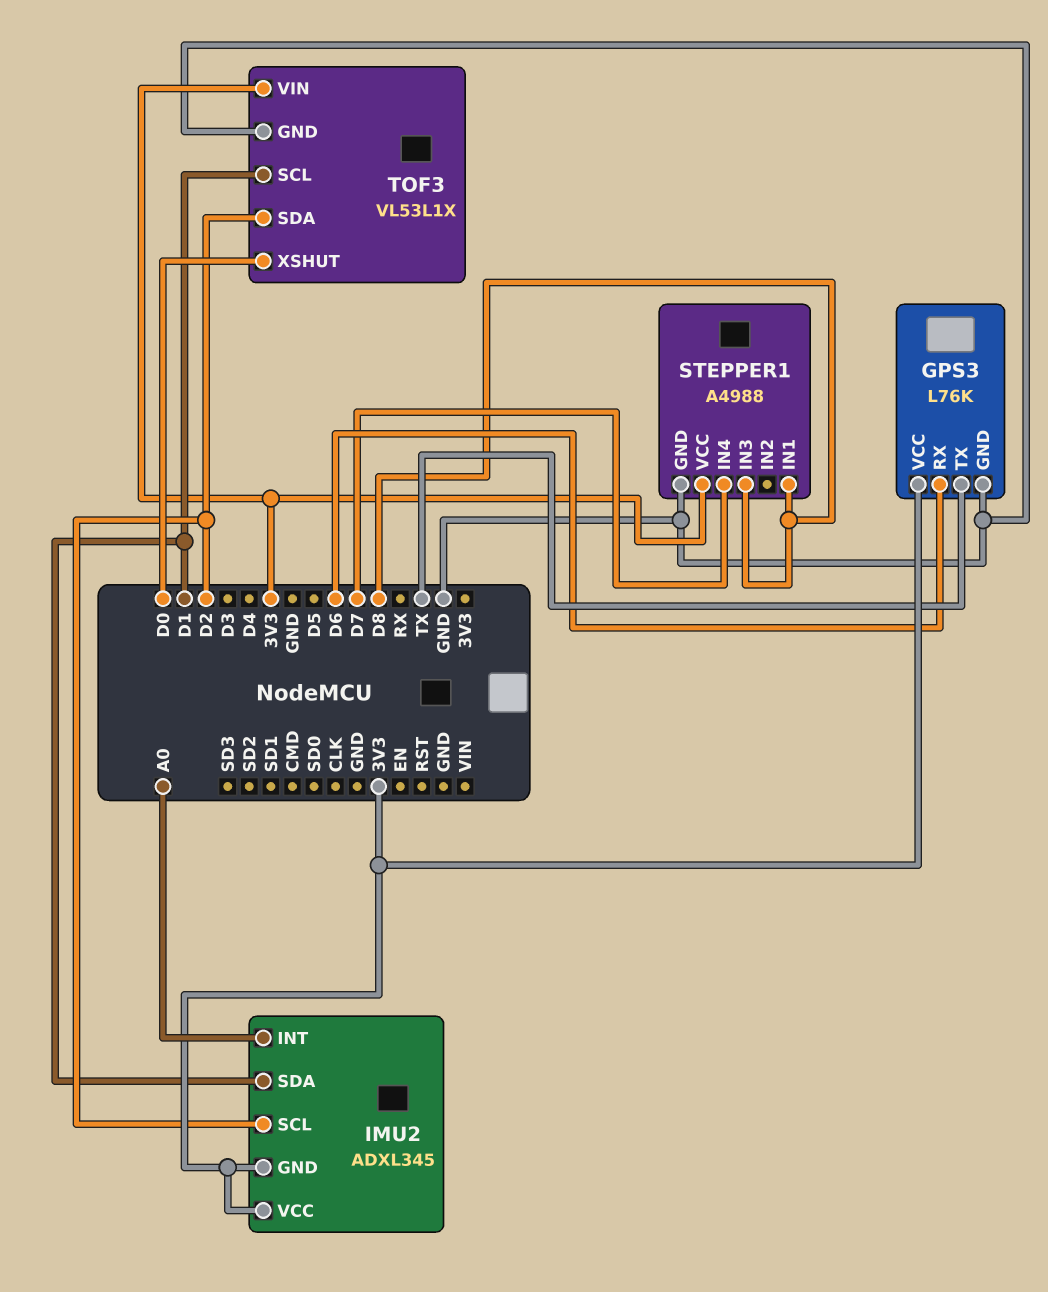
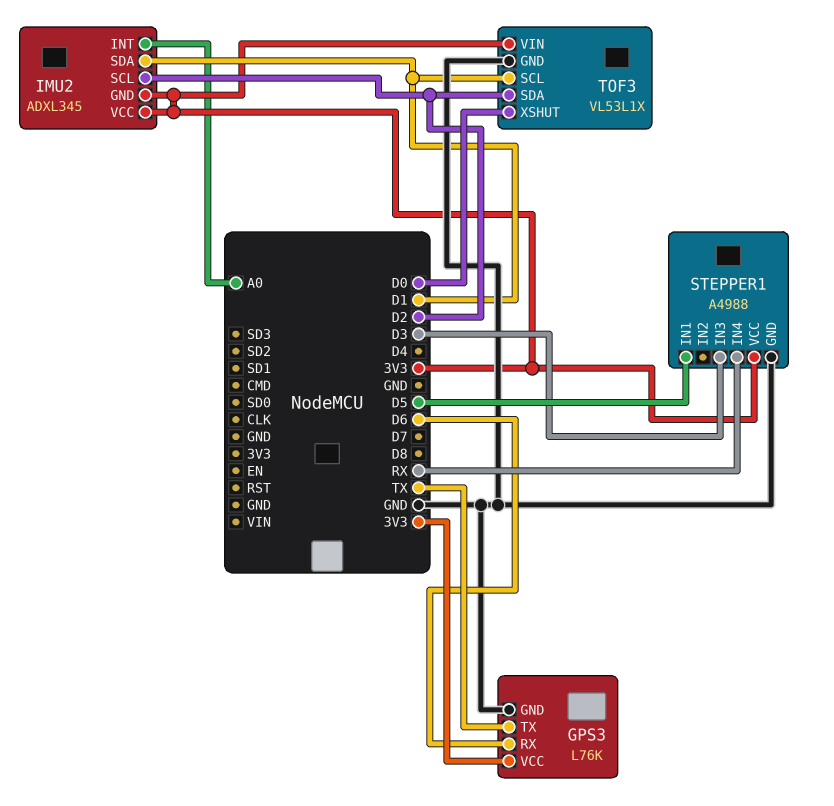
STEPPER1 pin IN1: D8 -> D5
STEPPER1 pin IN3: D8 -> D3
STEPPER1 pin IN4: D7 -> RX

